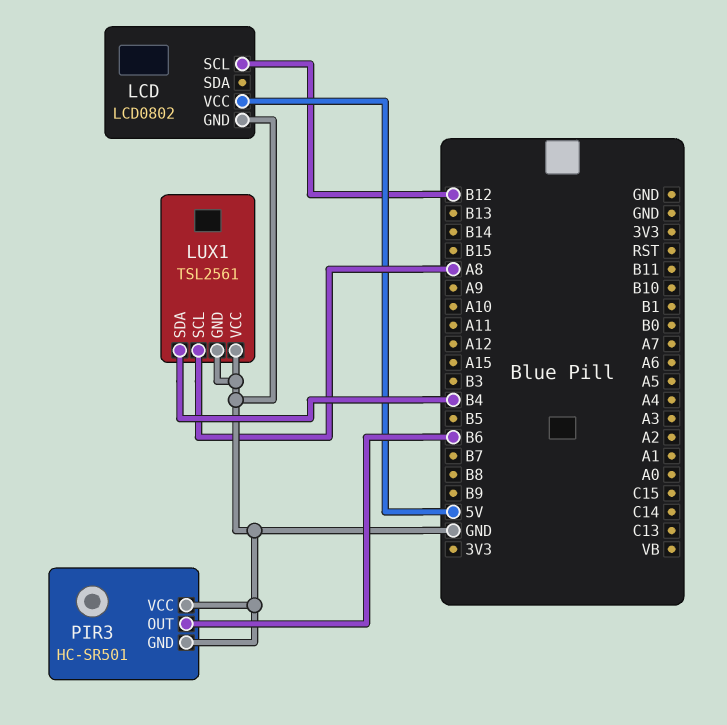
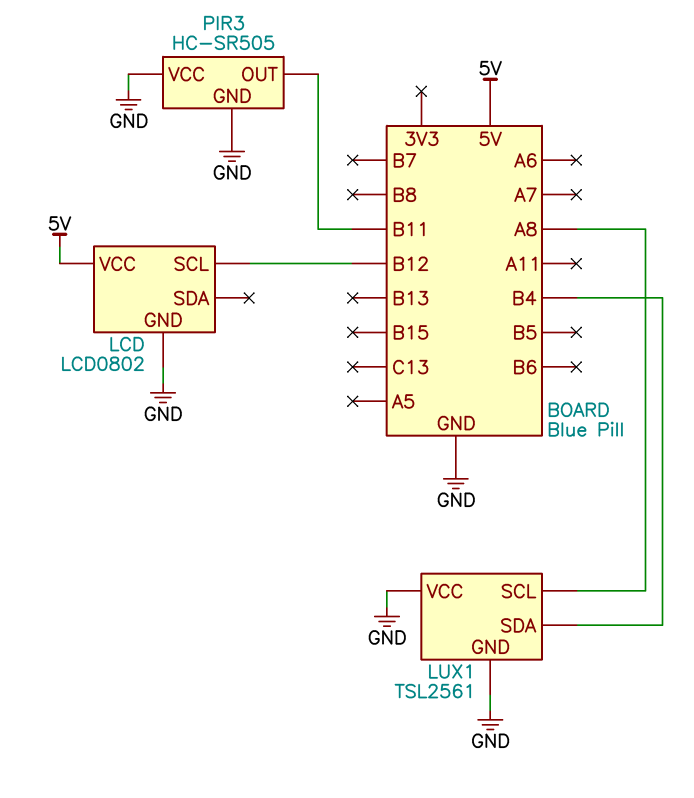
PIR3: HC-SR501 -> HC-SR505
PIR3 pin OUT: B6 -> B11

